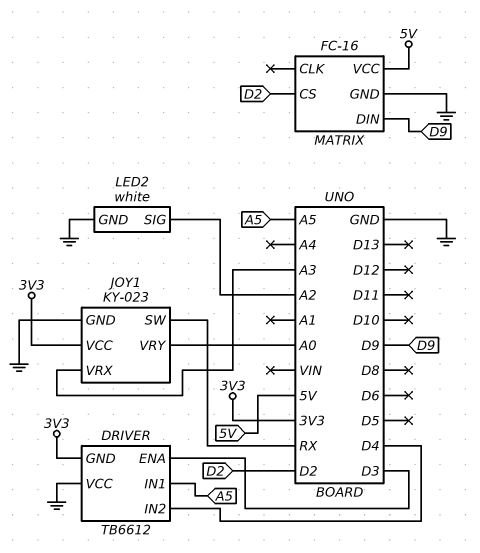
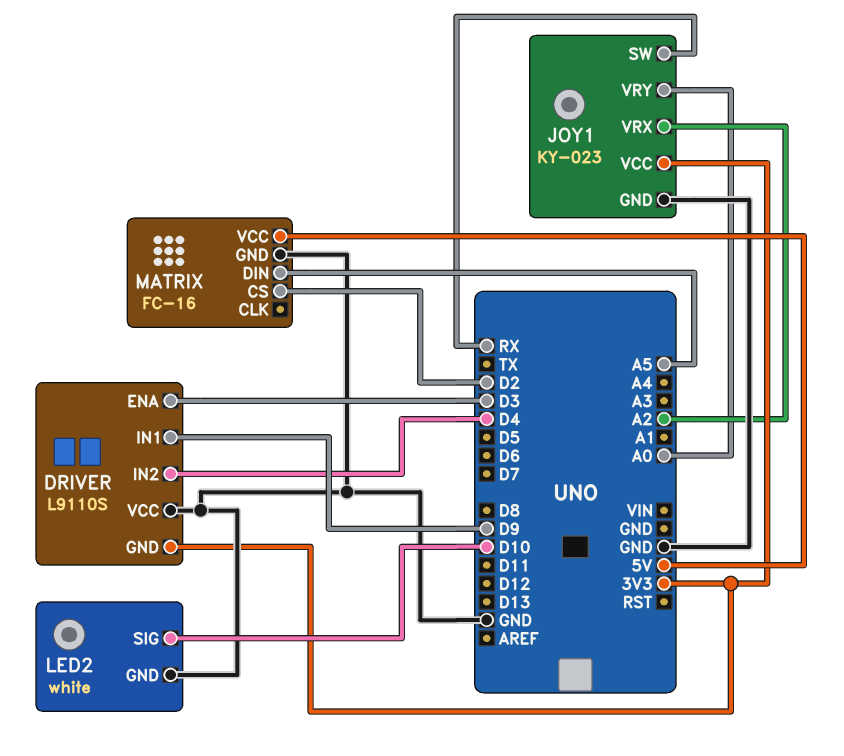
DRIVER: TB6612 -> L9110S
DRIVER pin IN1: A5 -> D9
JOY1 pin VRX: A3 -> A2
LED2 pin SIG: A2 -> D10
MATRIX pin DIN: D9 -> A5

